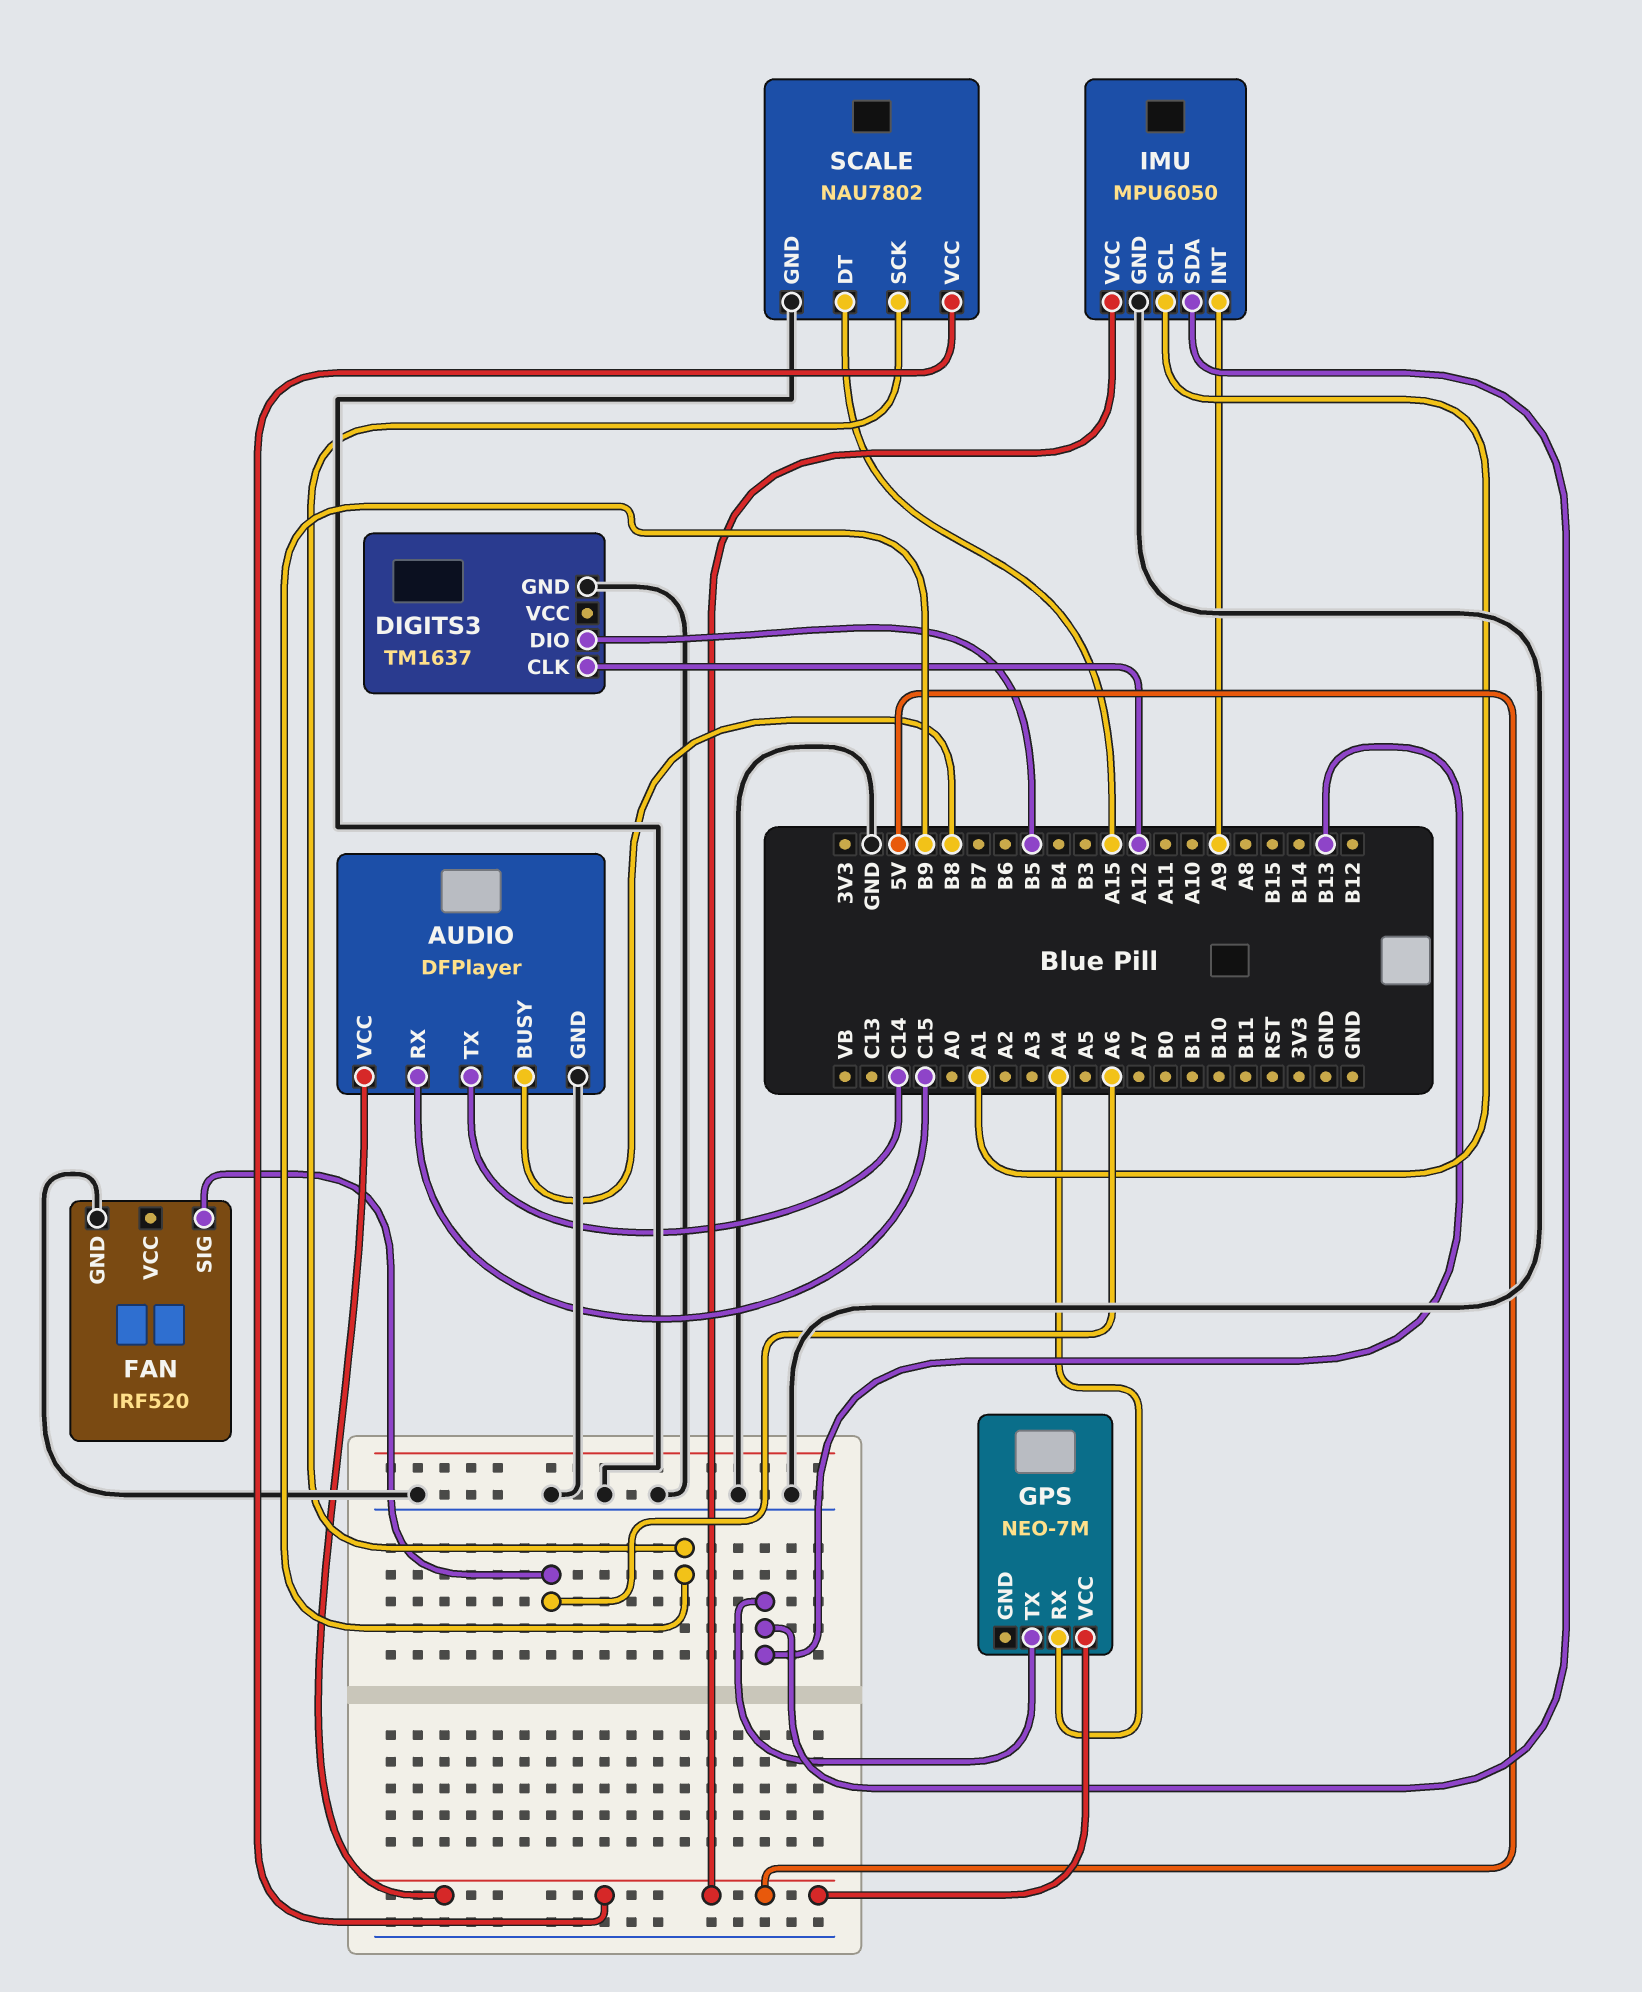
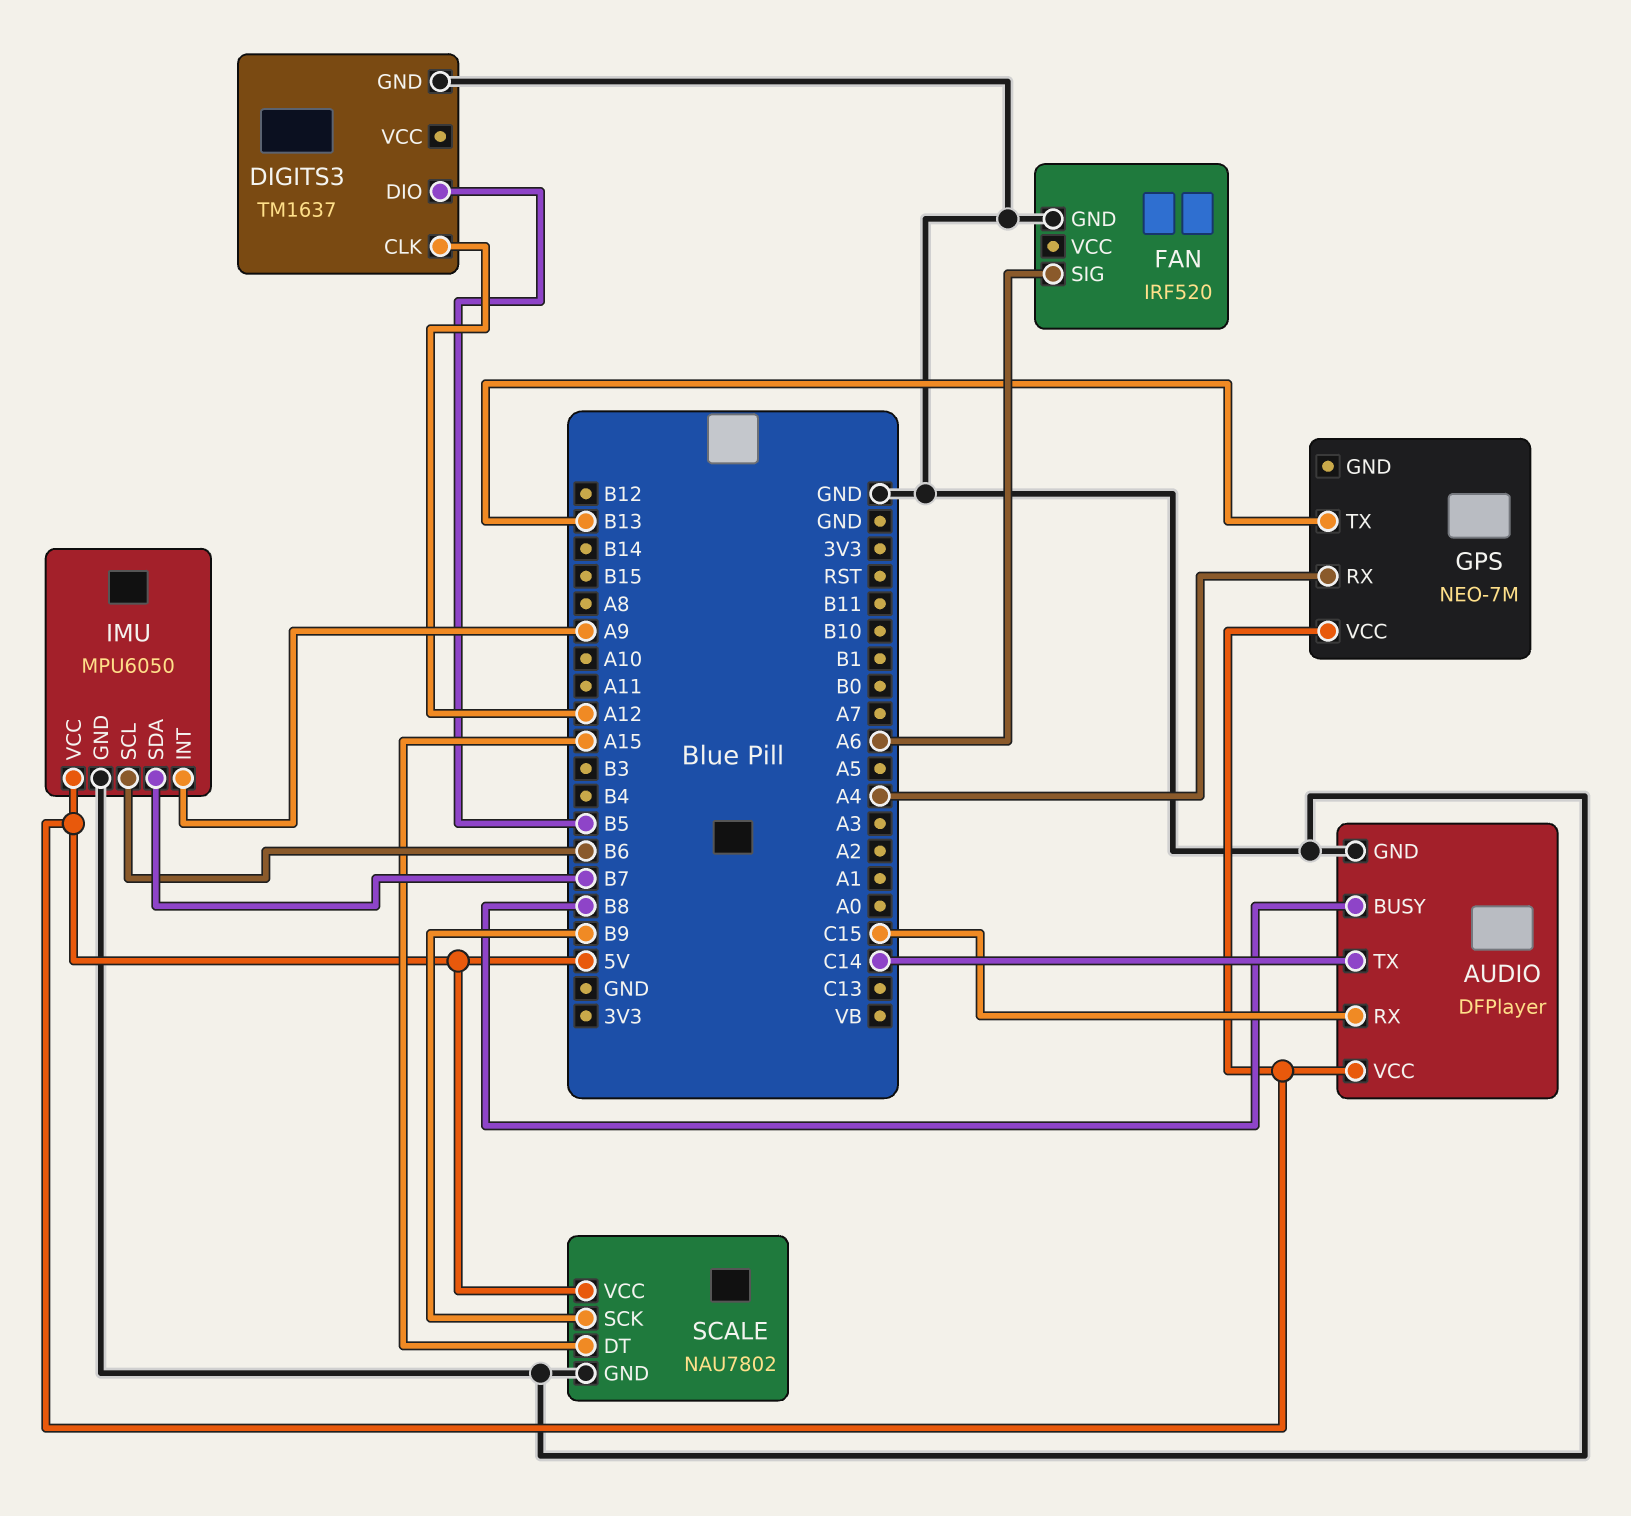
IMU pin SCL: A1 -> B6
IMU pin SDA: B13 -> B7

